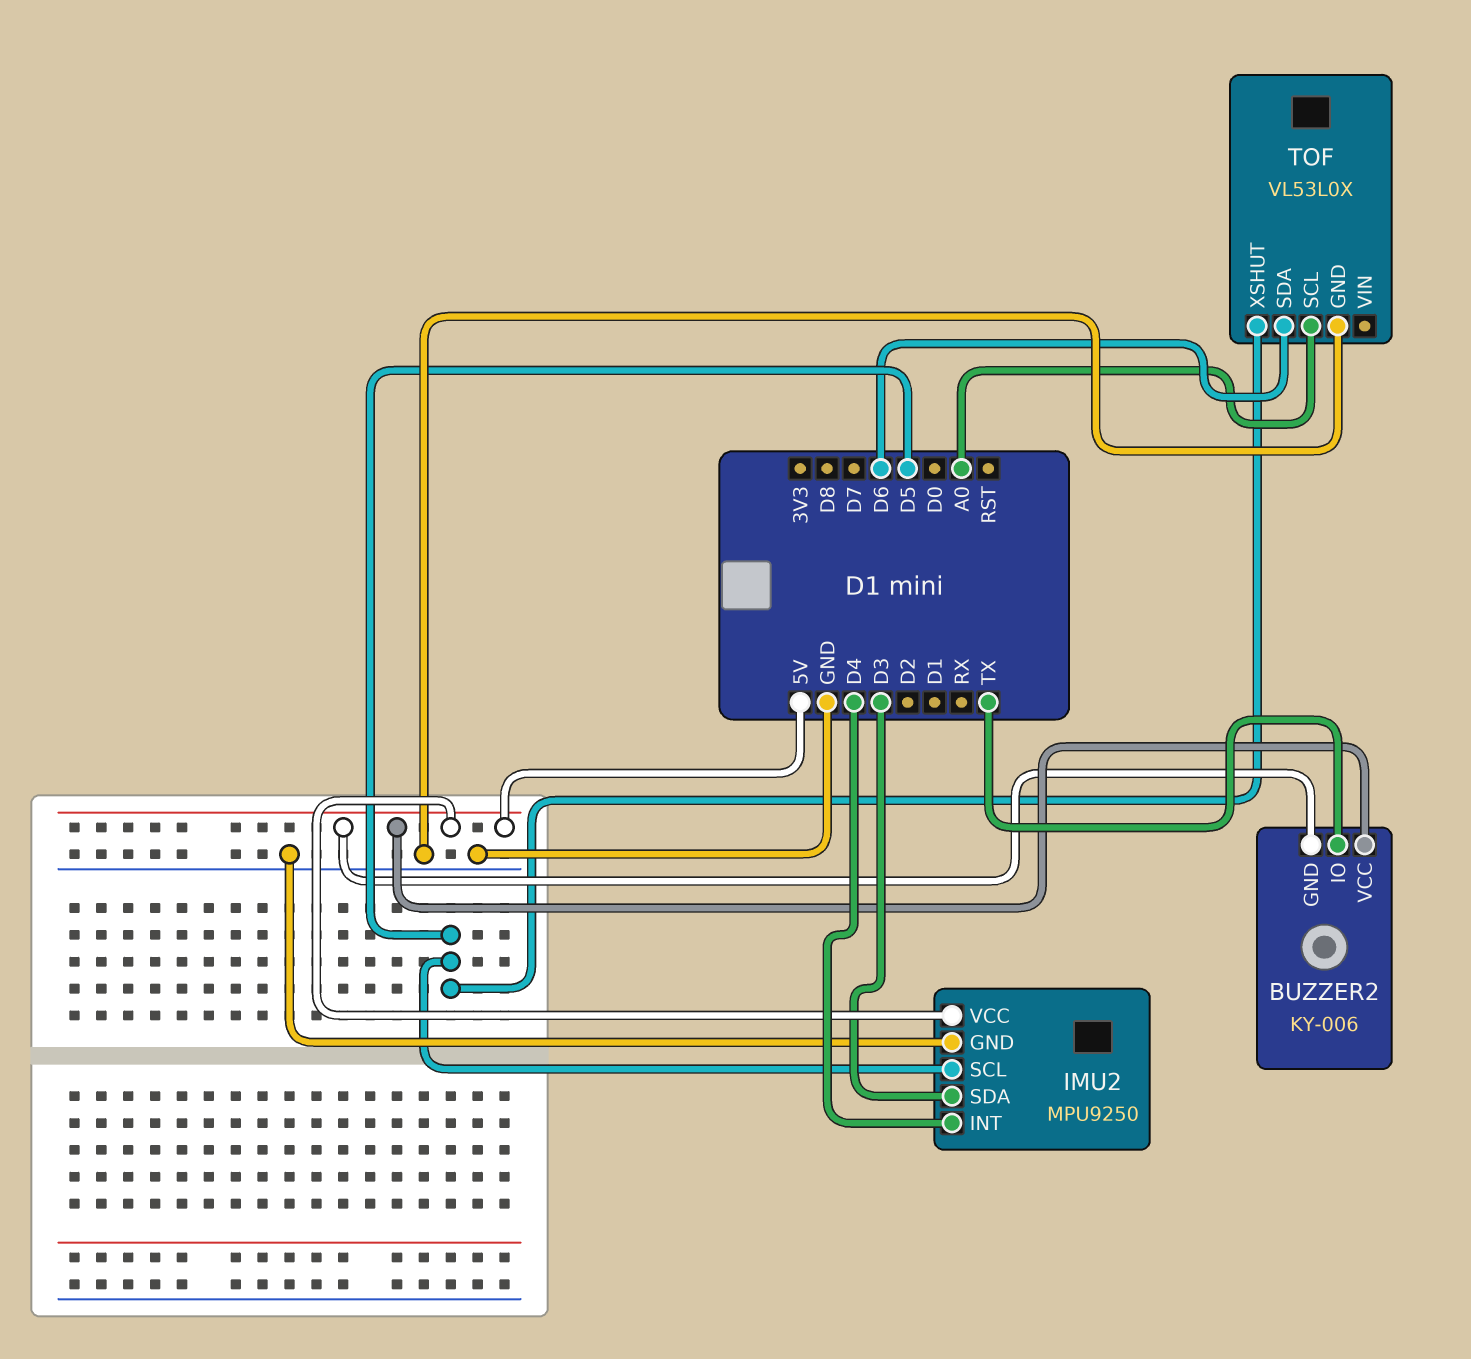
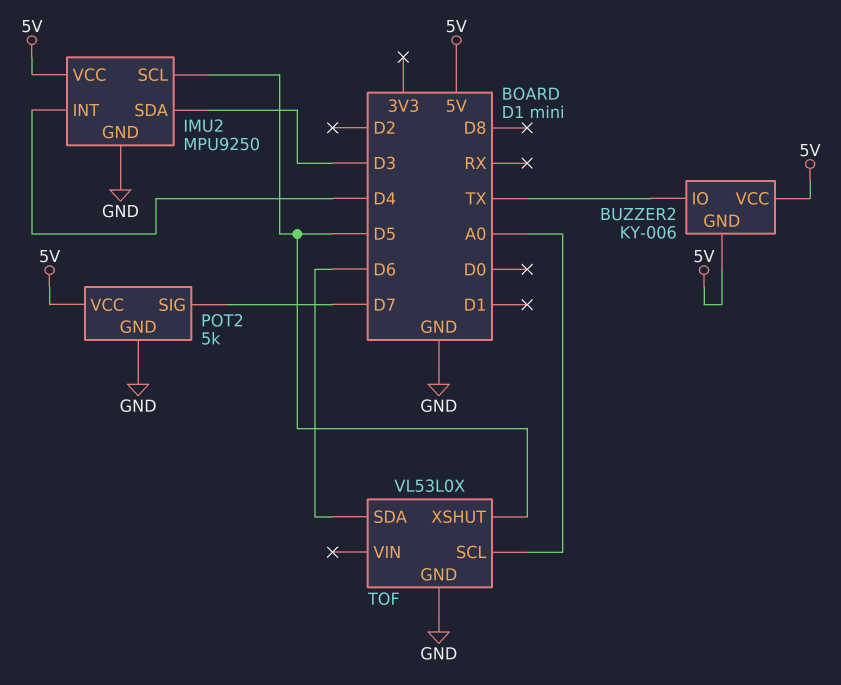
POT2: none -> 5k
POT2 pin GND: none -> GND
POT2 pin SIG: none -> D7
POT2 pin VCC: none -> 5V

